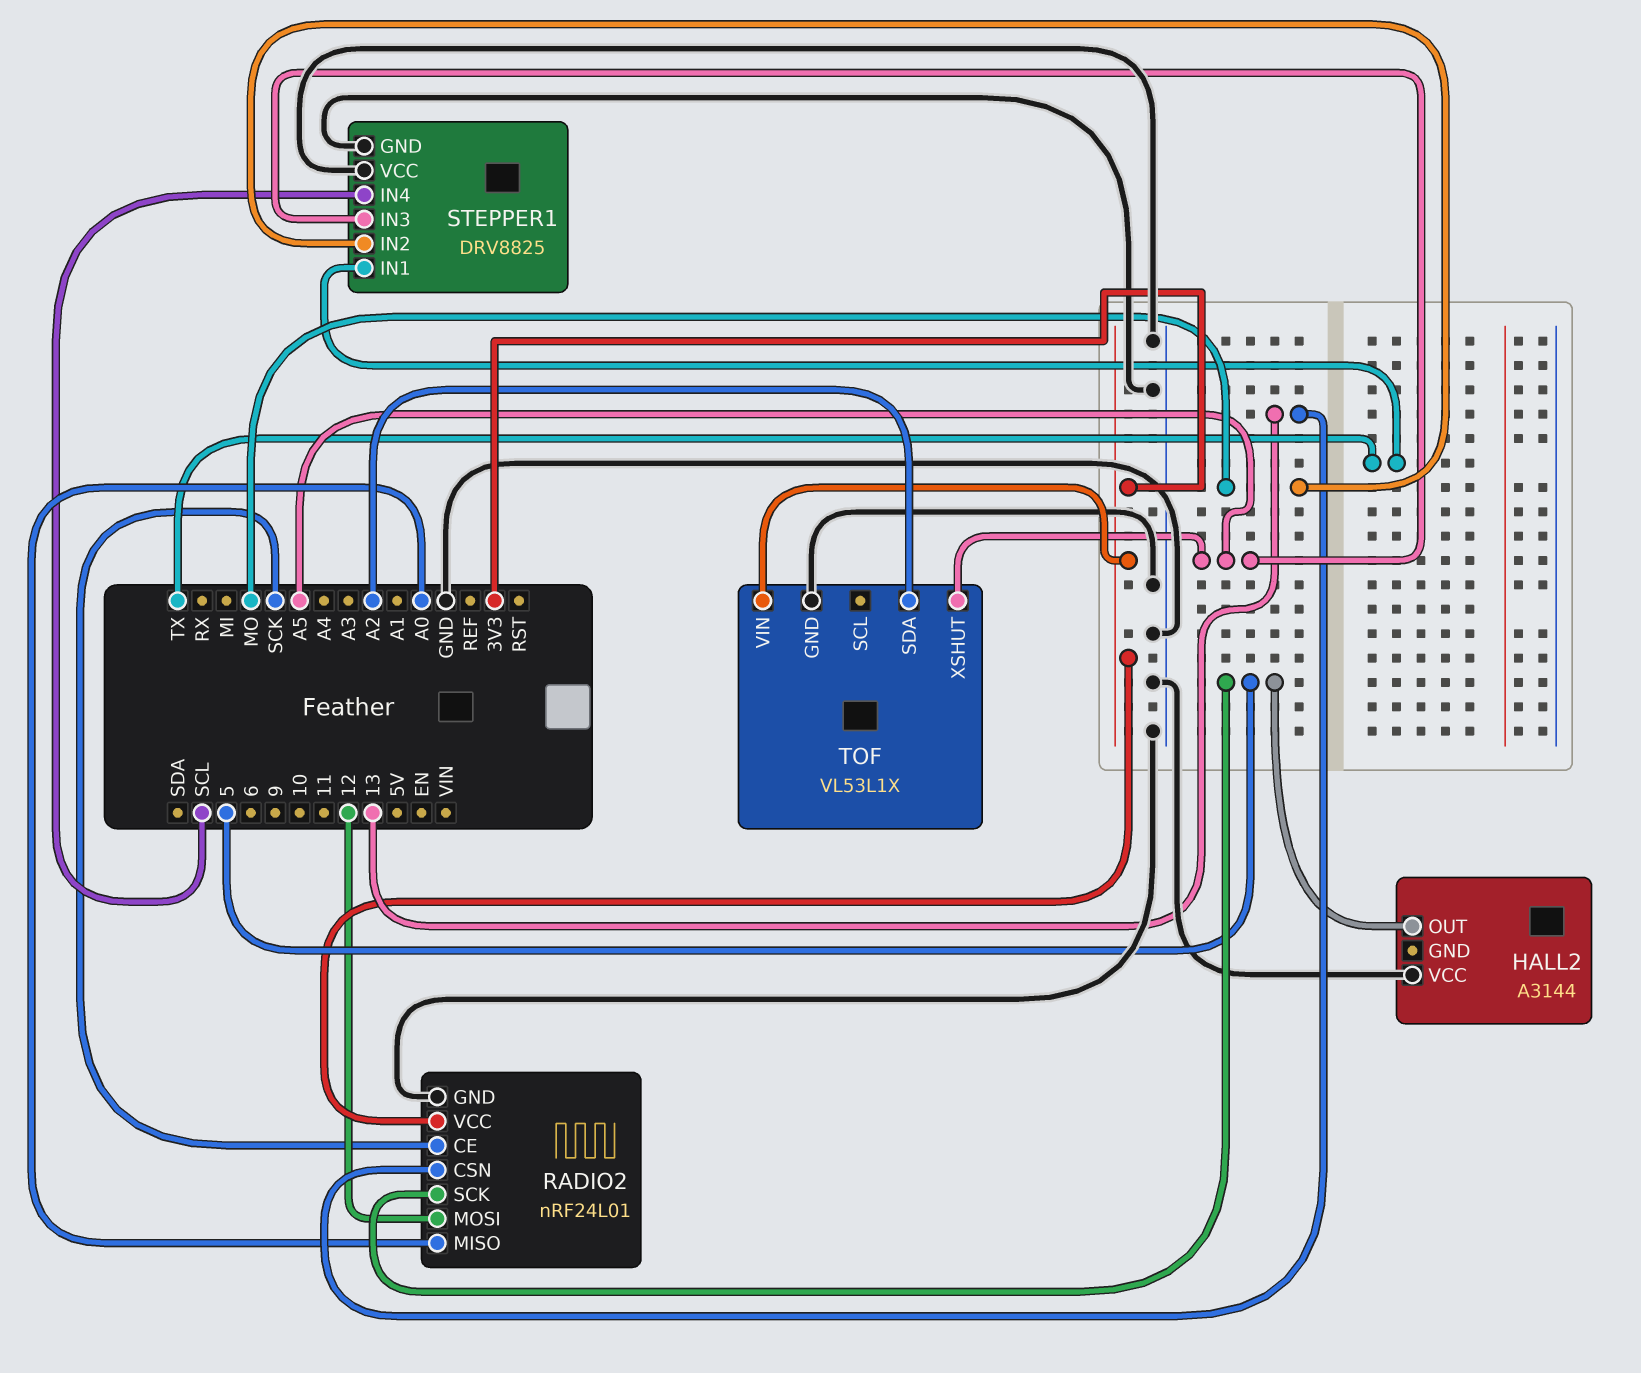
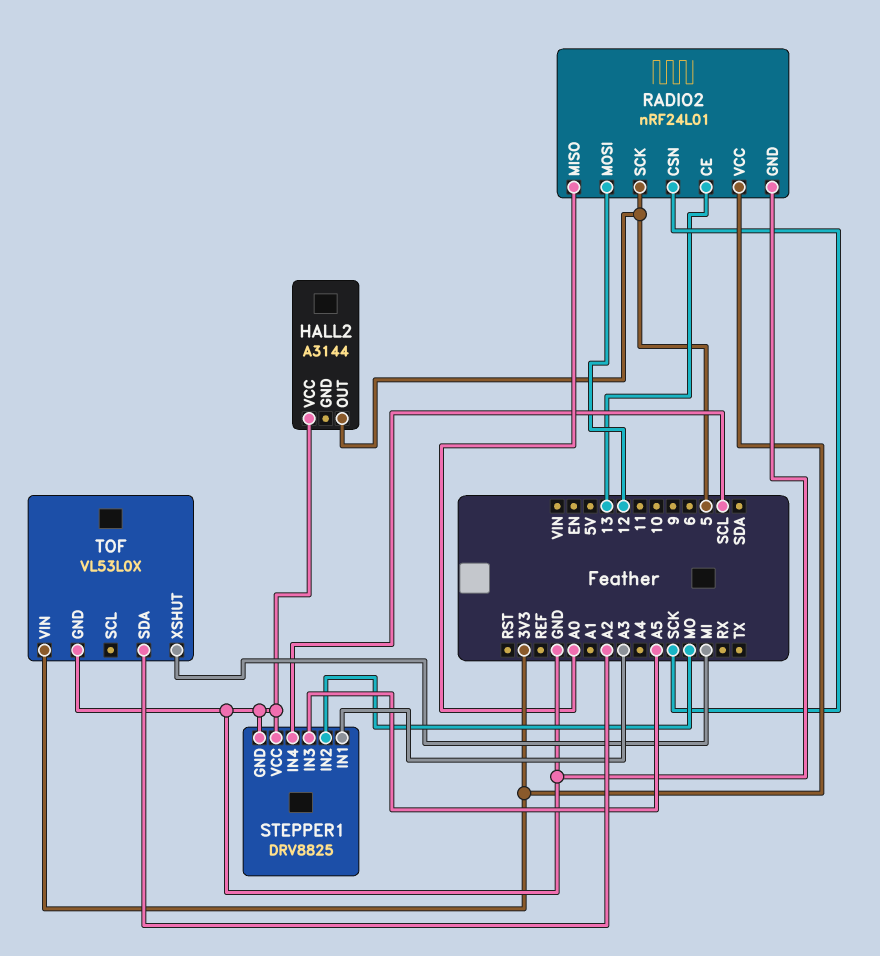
RADIO2 pin CE: SCK -> 13
RADIO2 pin CSN: 13 -> SCK
STEPPER1 pin IN1: TX -> A3
TOF: VL53L1X -> VL53L0X
TOF pin XSHUT: A5 -> MI

